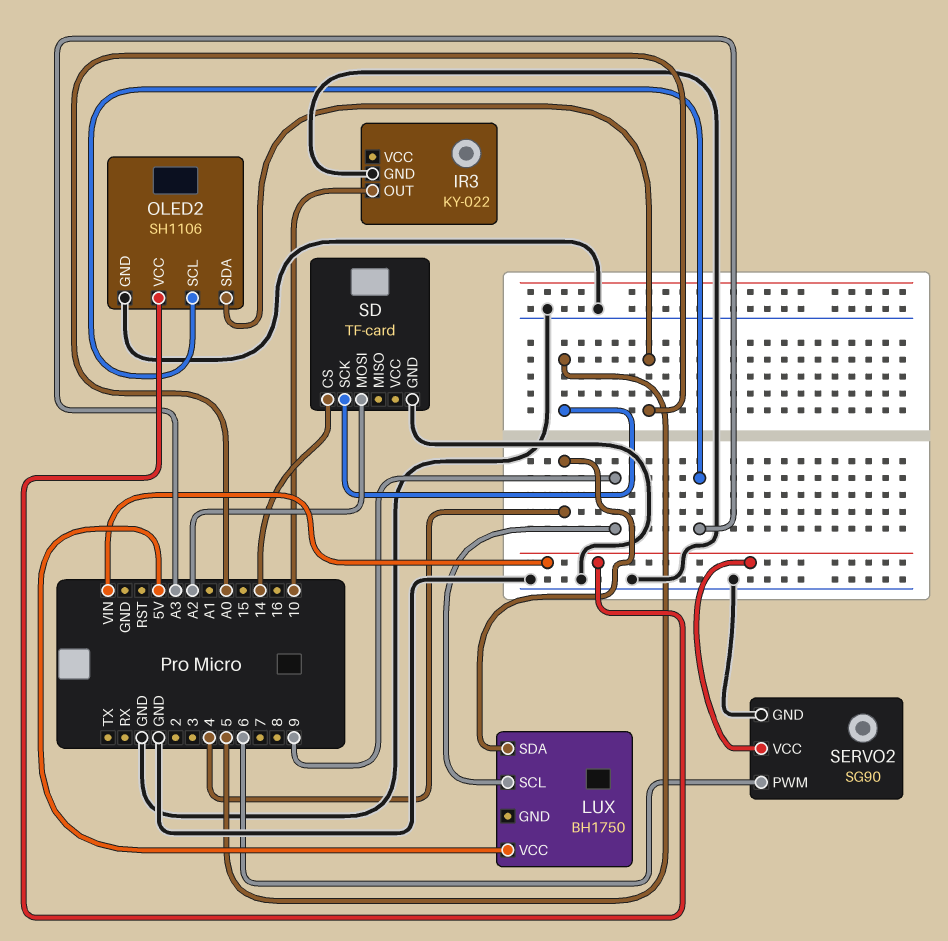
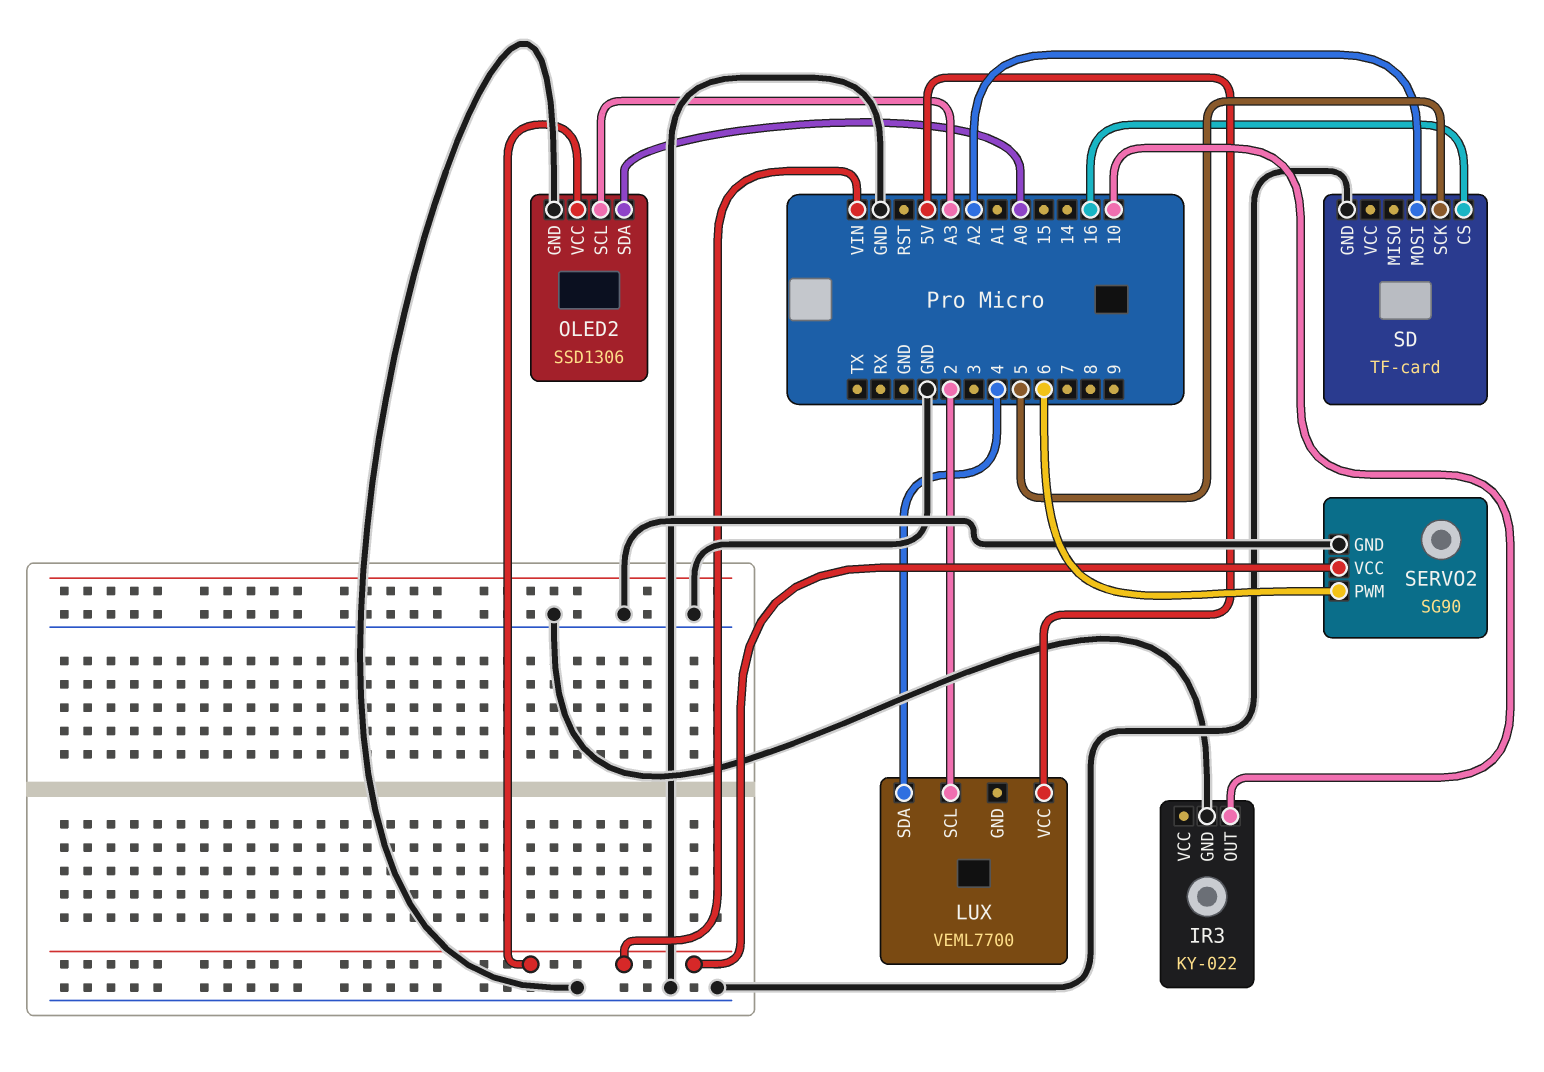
LUX: BH1750 -> VEML7700
LUX pin SCL: 9 -> 2
OLED2: SH1106 -> SSD1306
SD pin CS: 14 -> 16

